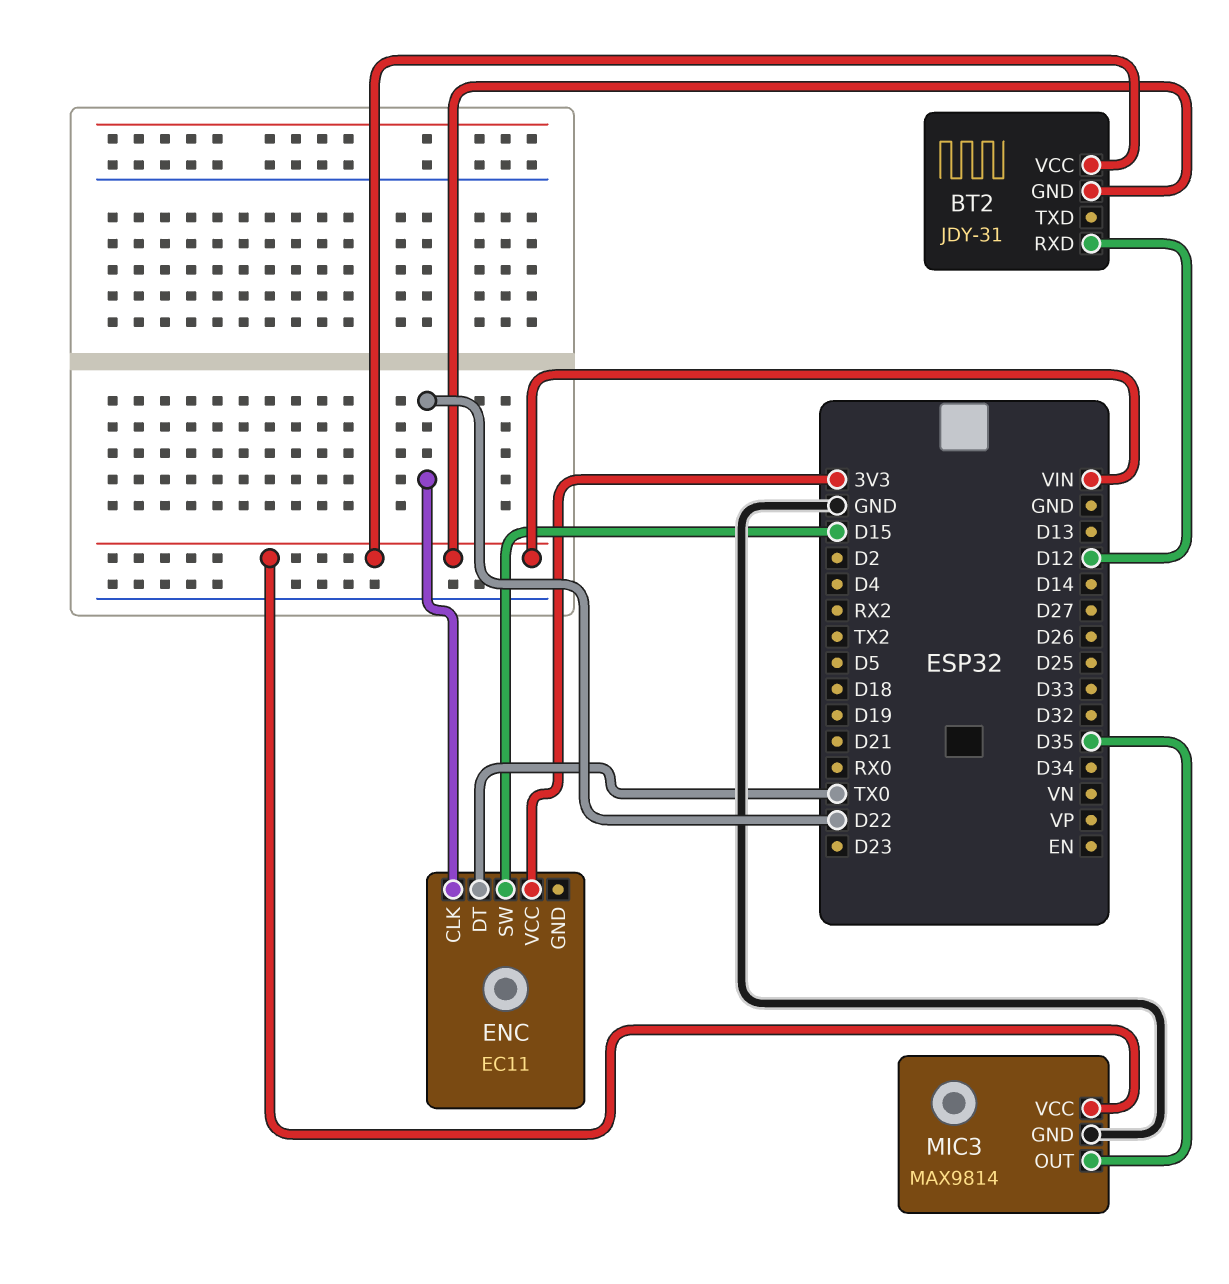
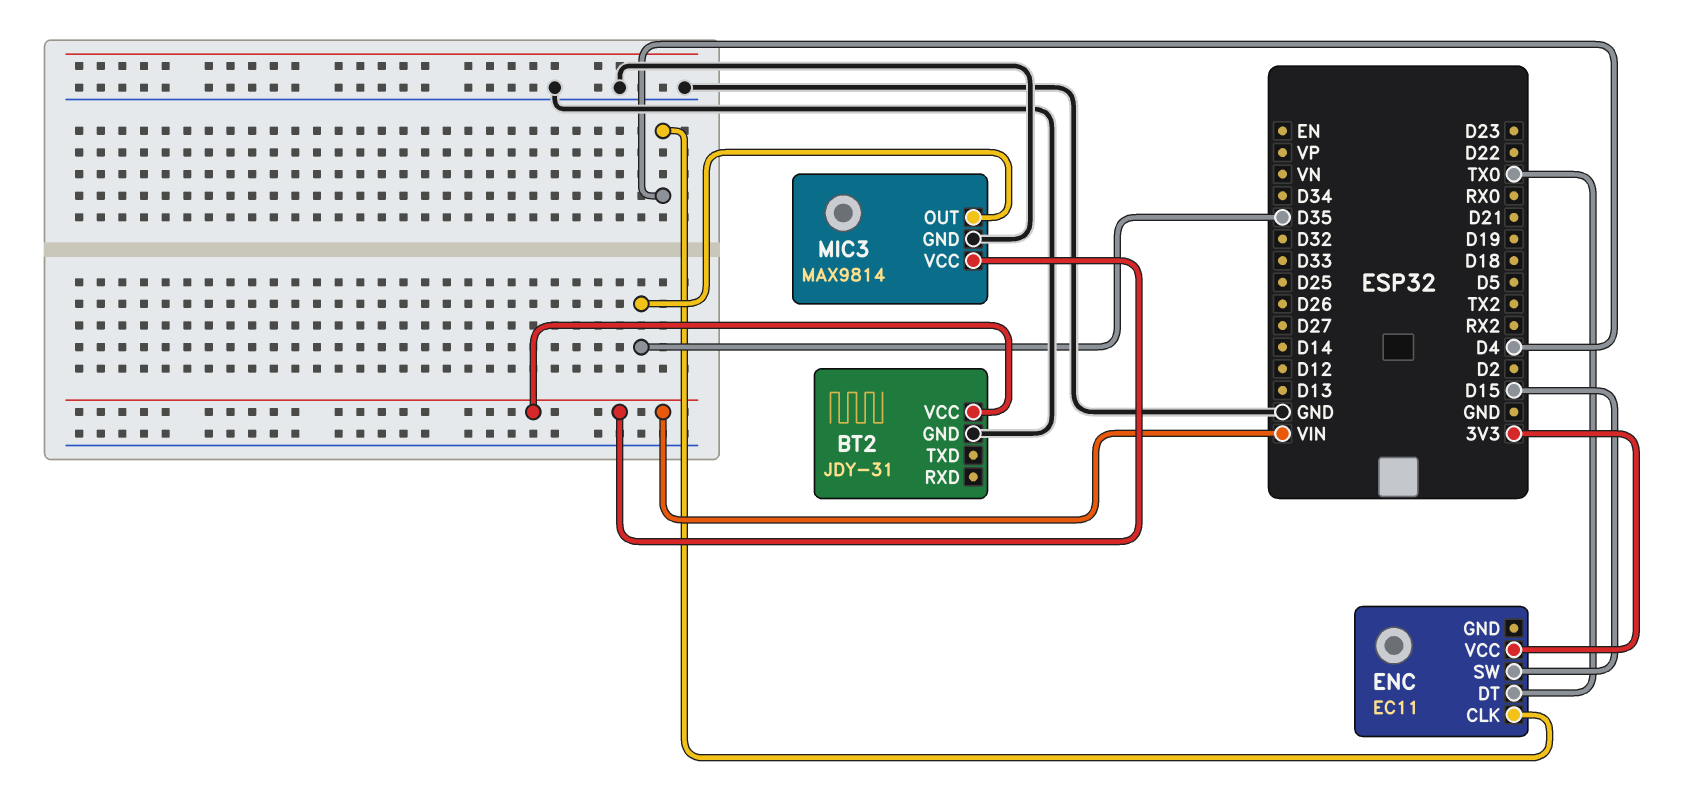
BT2 pin GND: VIN -> GND
BT2 pin RXD: D12 -> none
ENC pin CLK: D22 -> D4

